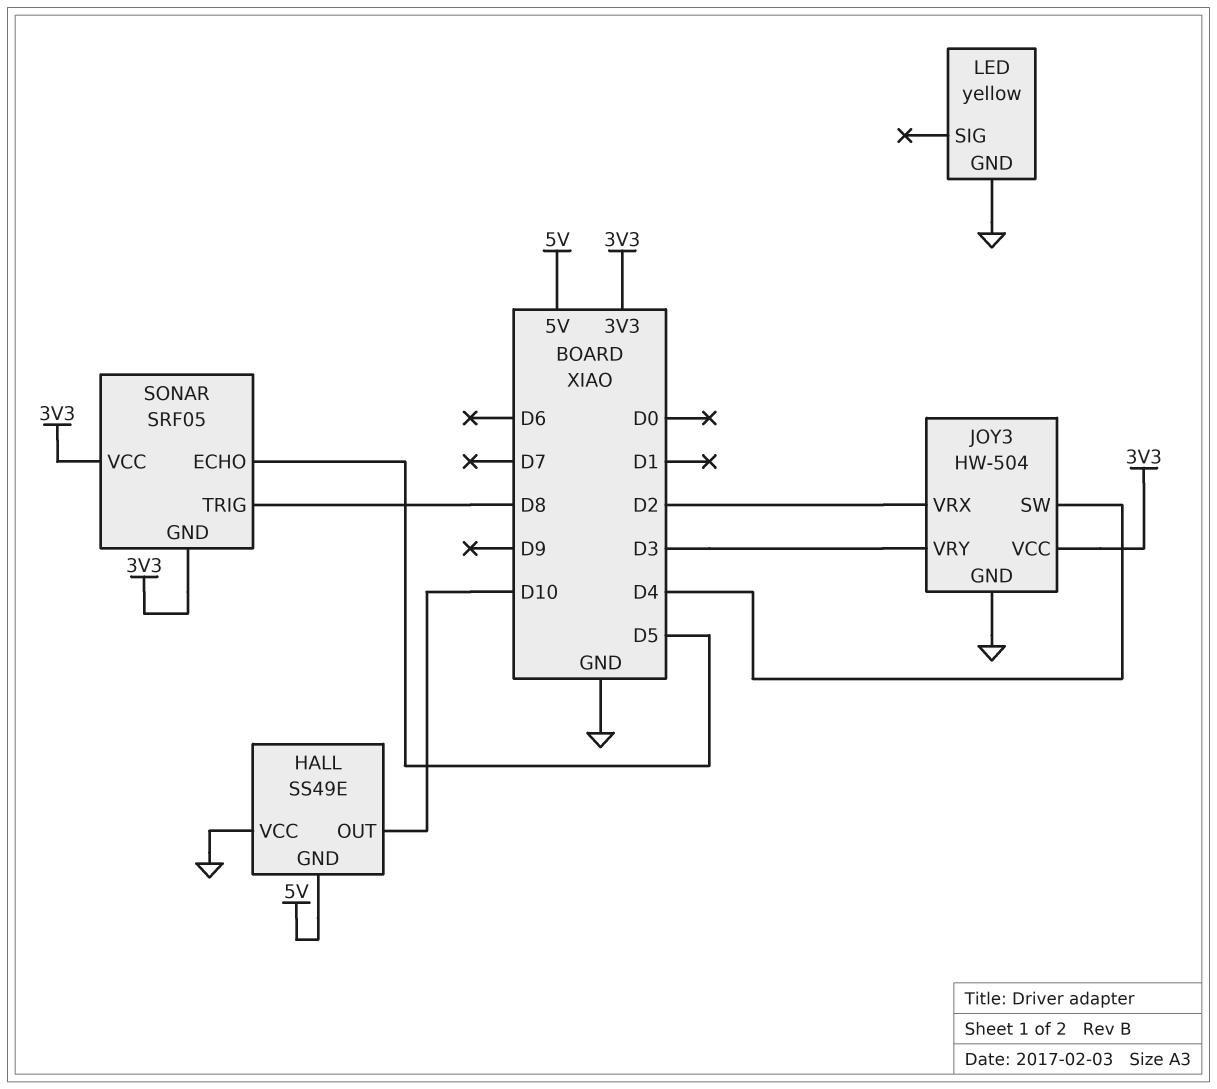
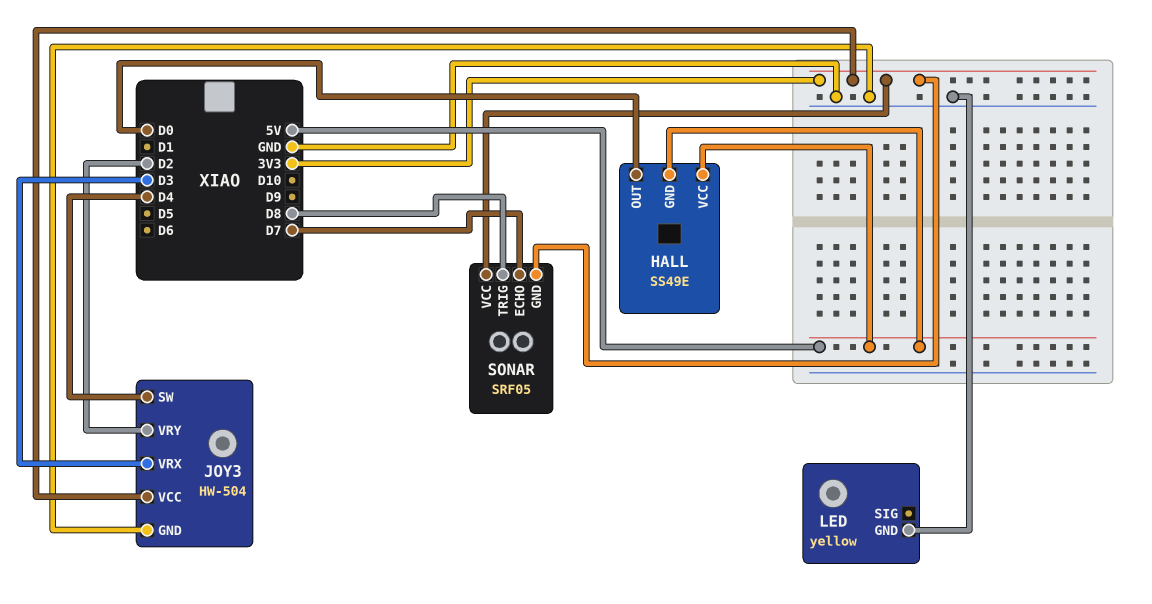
HALL pin OUT: D10 -> D0
HALL pin VCC: GND -> 5V
JOY3 pin VRX: D2 -> D3
JOY3 pin VRY: D3 -> D2
SONAR pin ECHO: D5 -> D7

